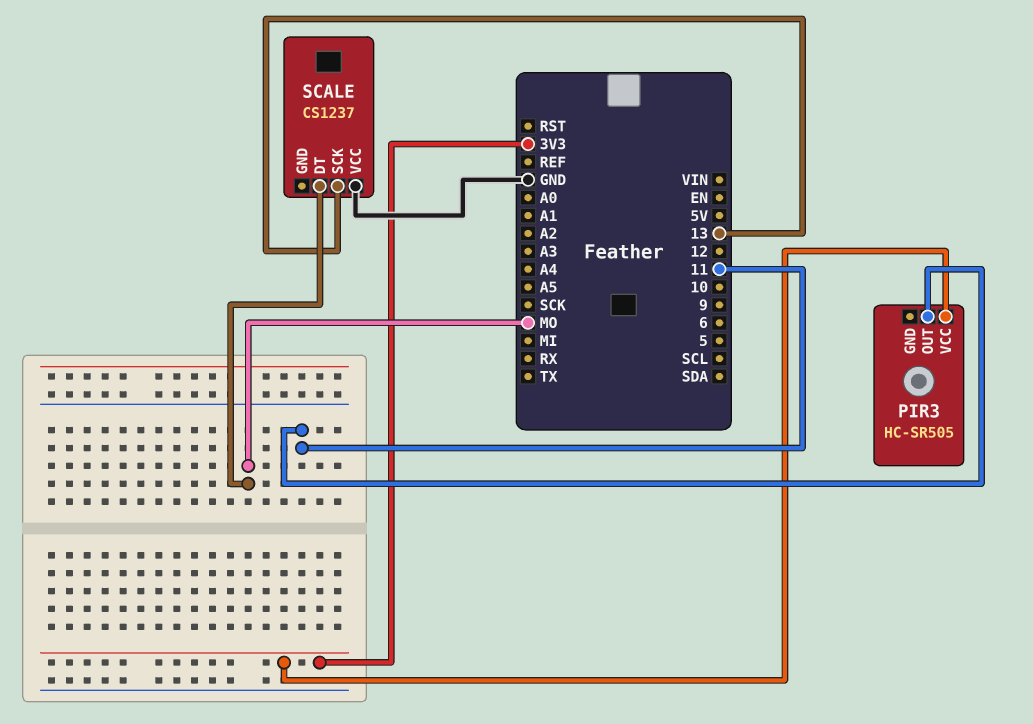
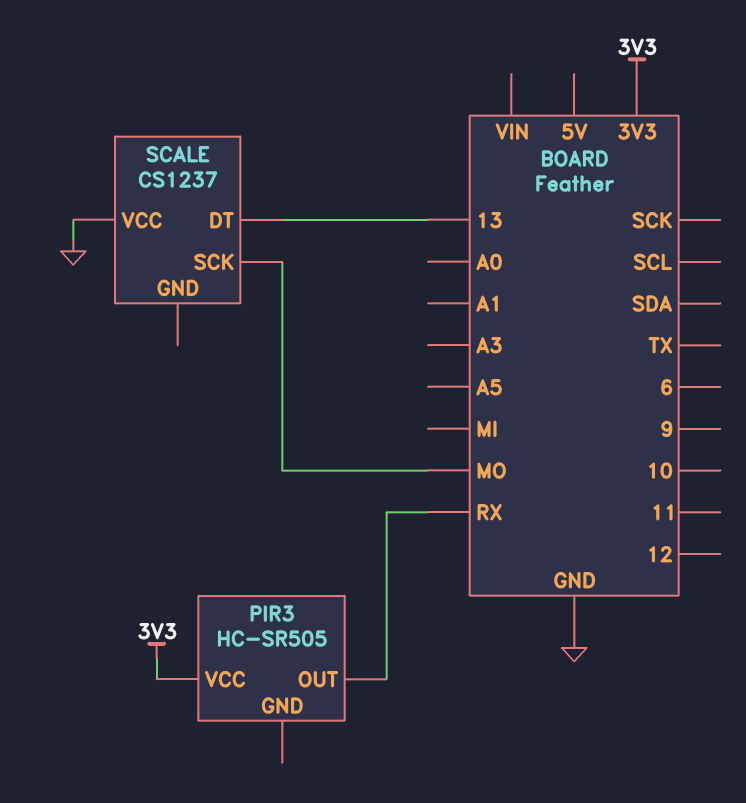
PIR3 pin OUT: 11 -> RX
SCALE pin DT: MO -> 13
SCALE pin SCK: 13 -> MO

